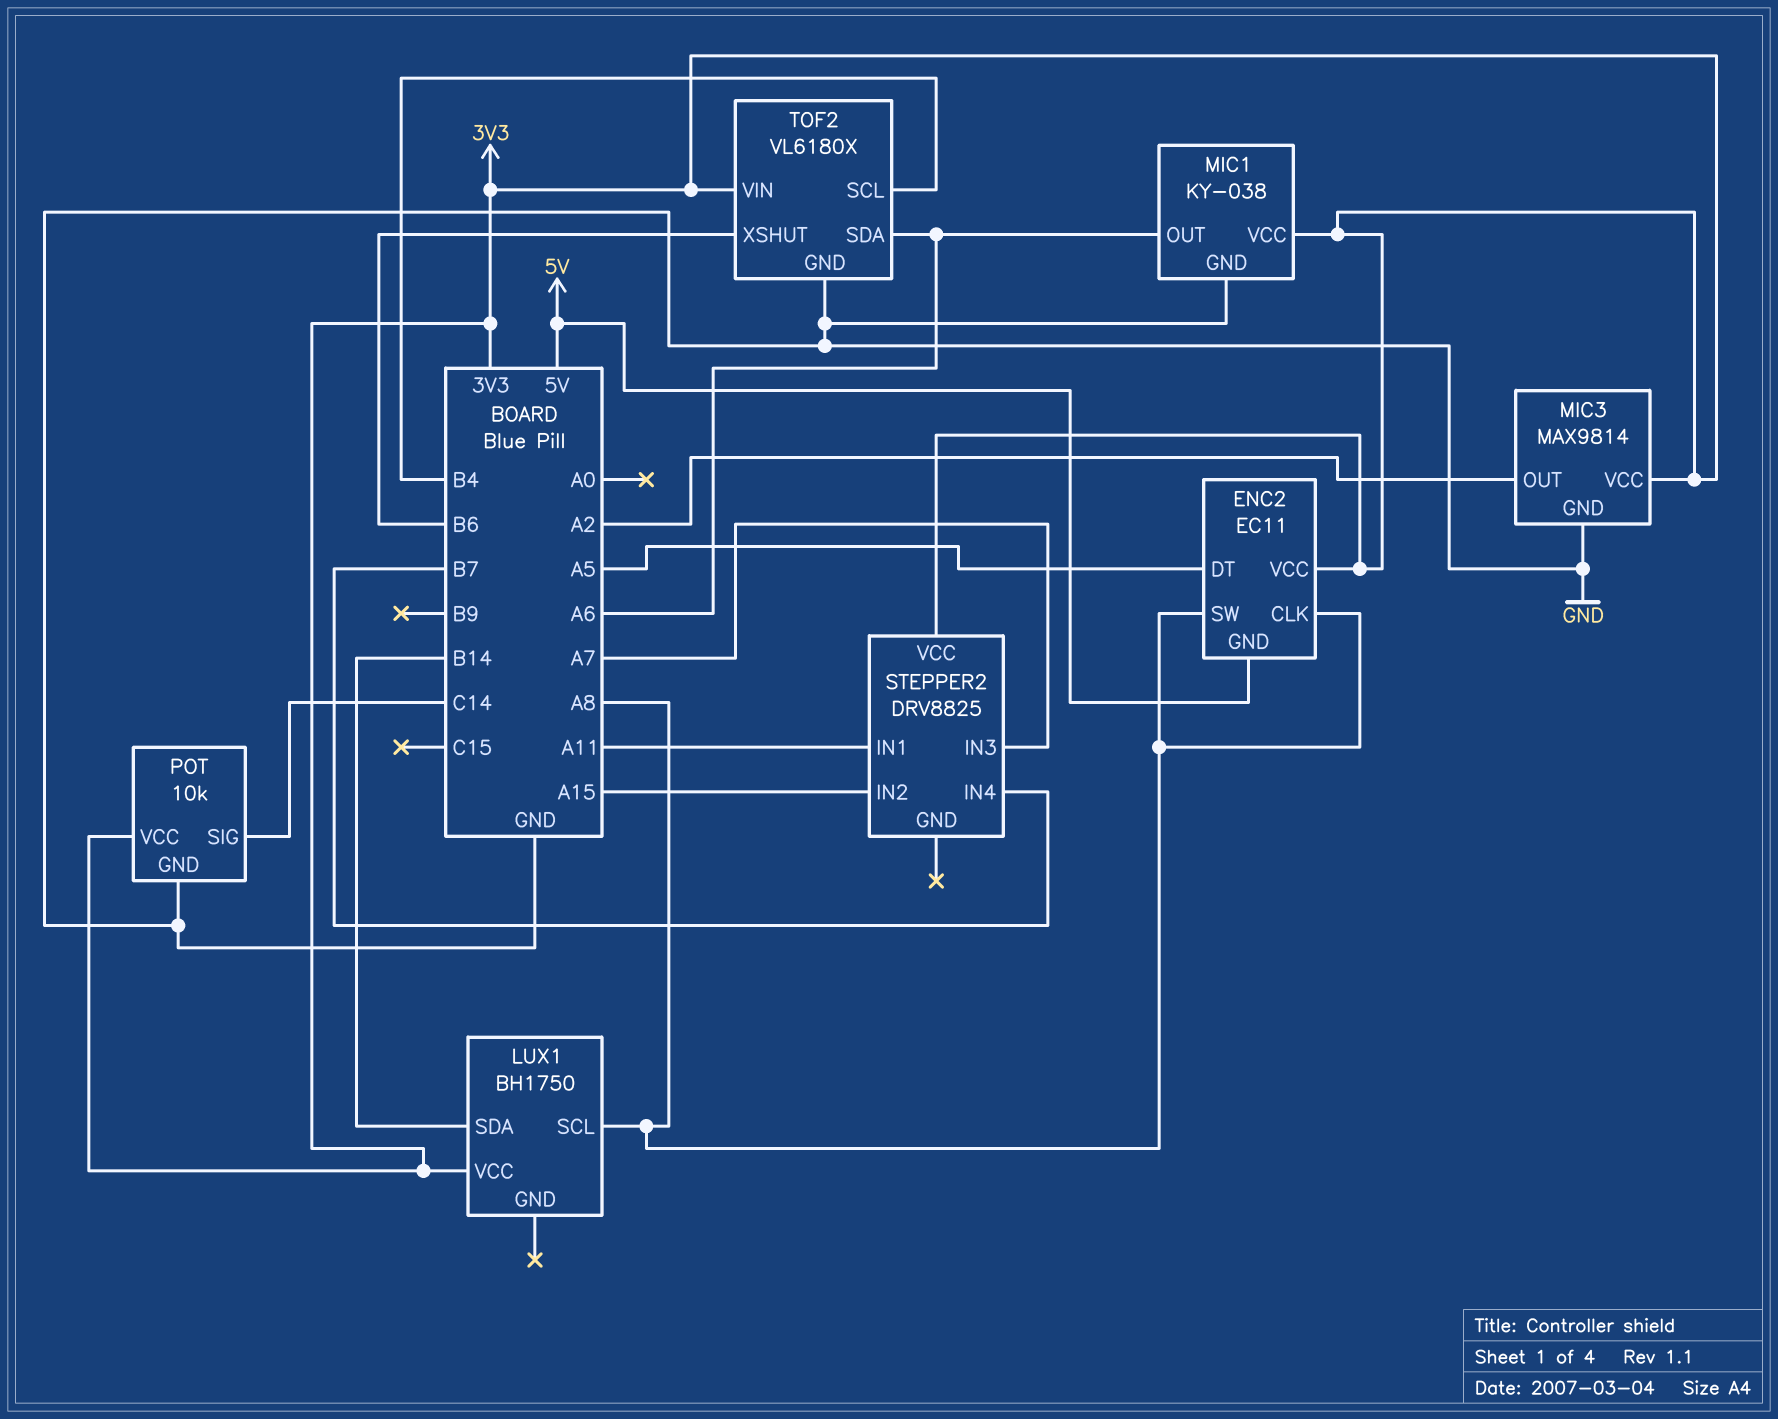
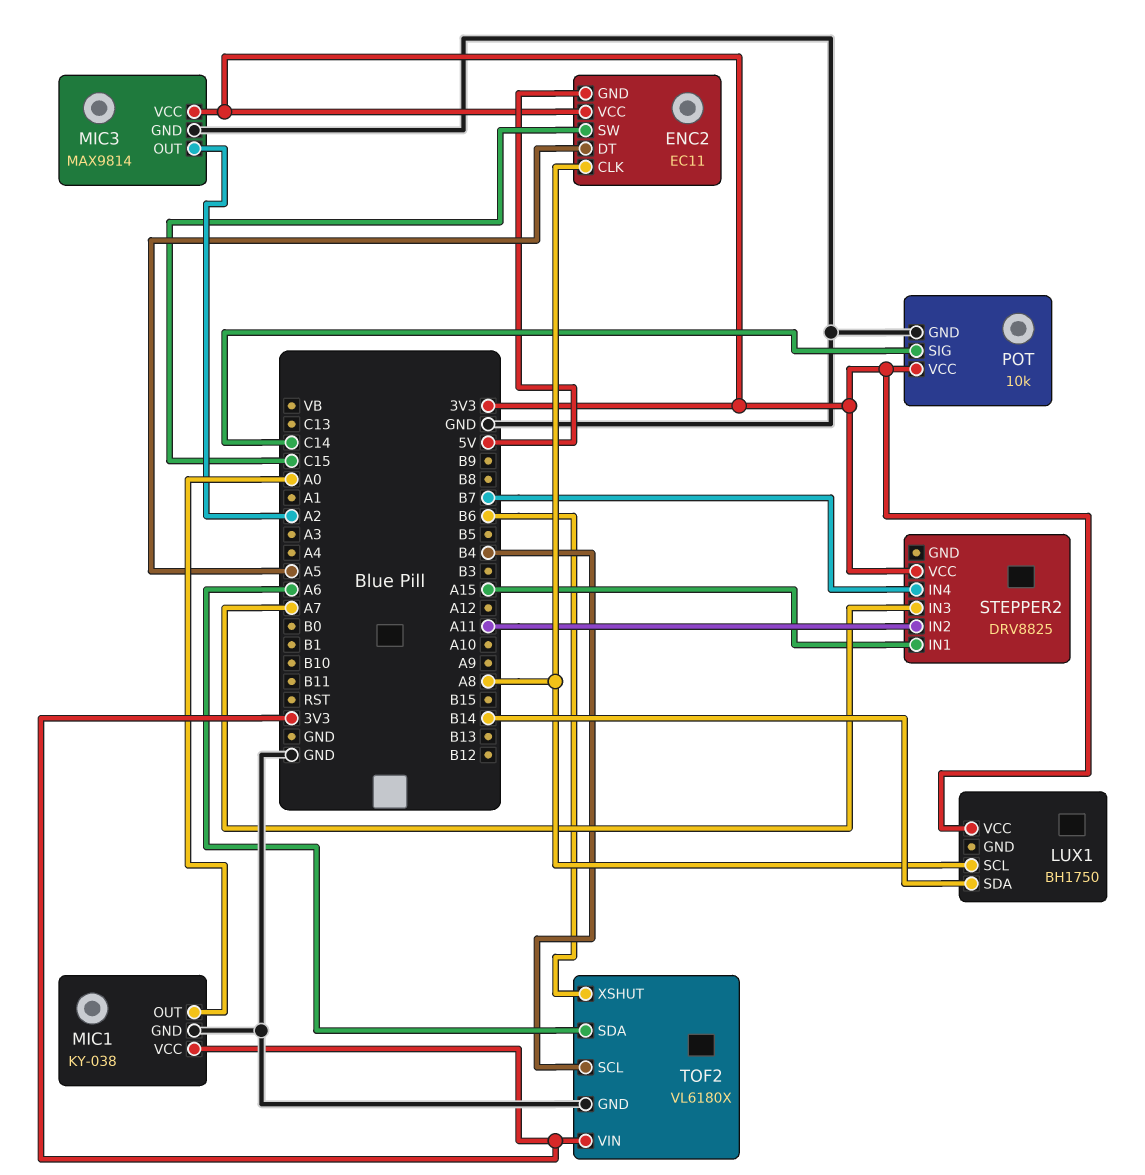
ENC2 pin SW: A8 -> C15
MIC1 pin OUT: A6 -> A0
STEPPER2 pin IN1: A11 -> A15
STEPPER2 pin IN2: A15 -> A11

